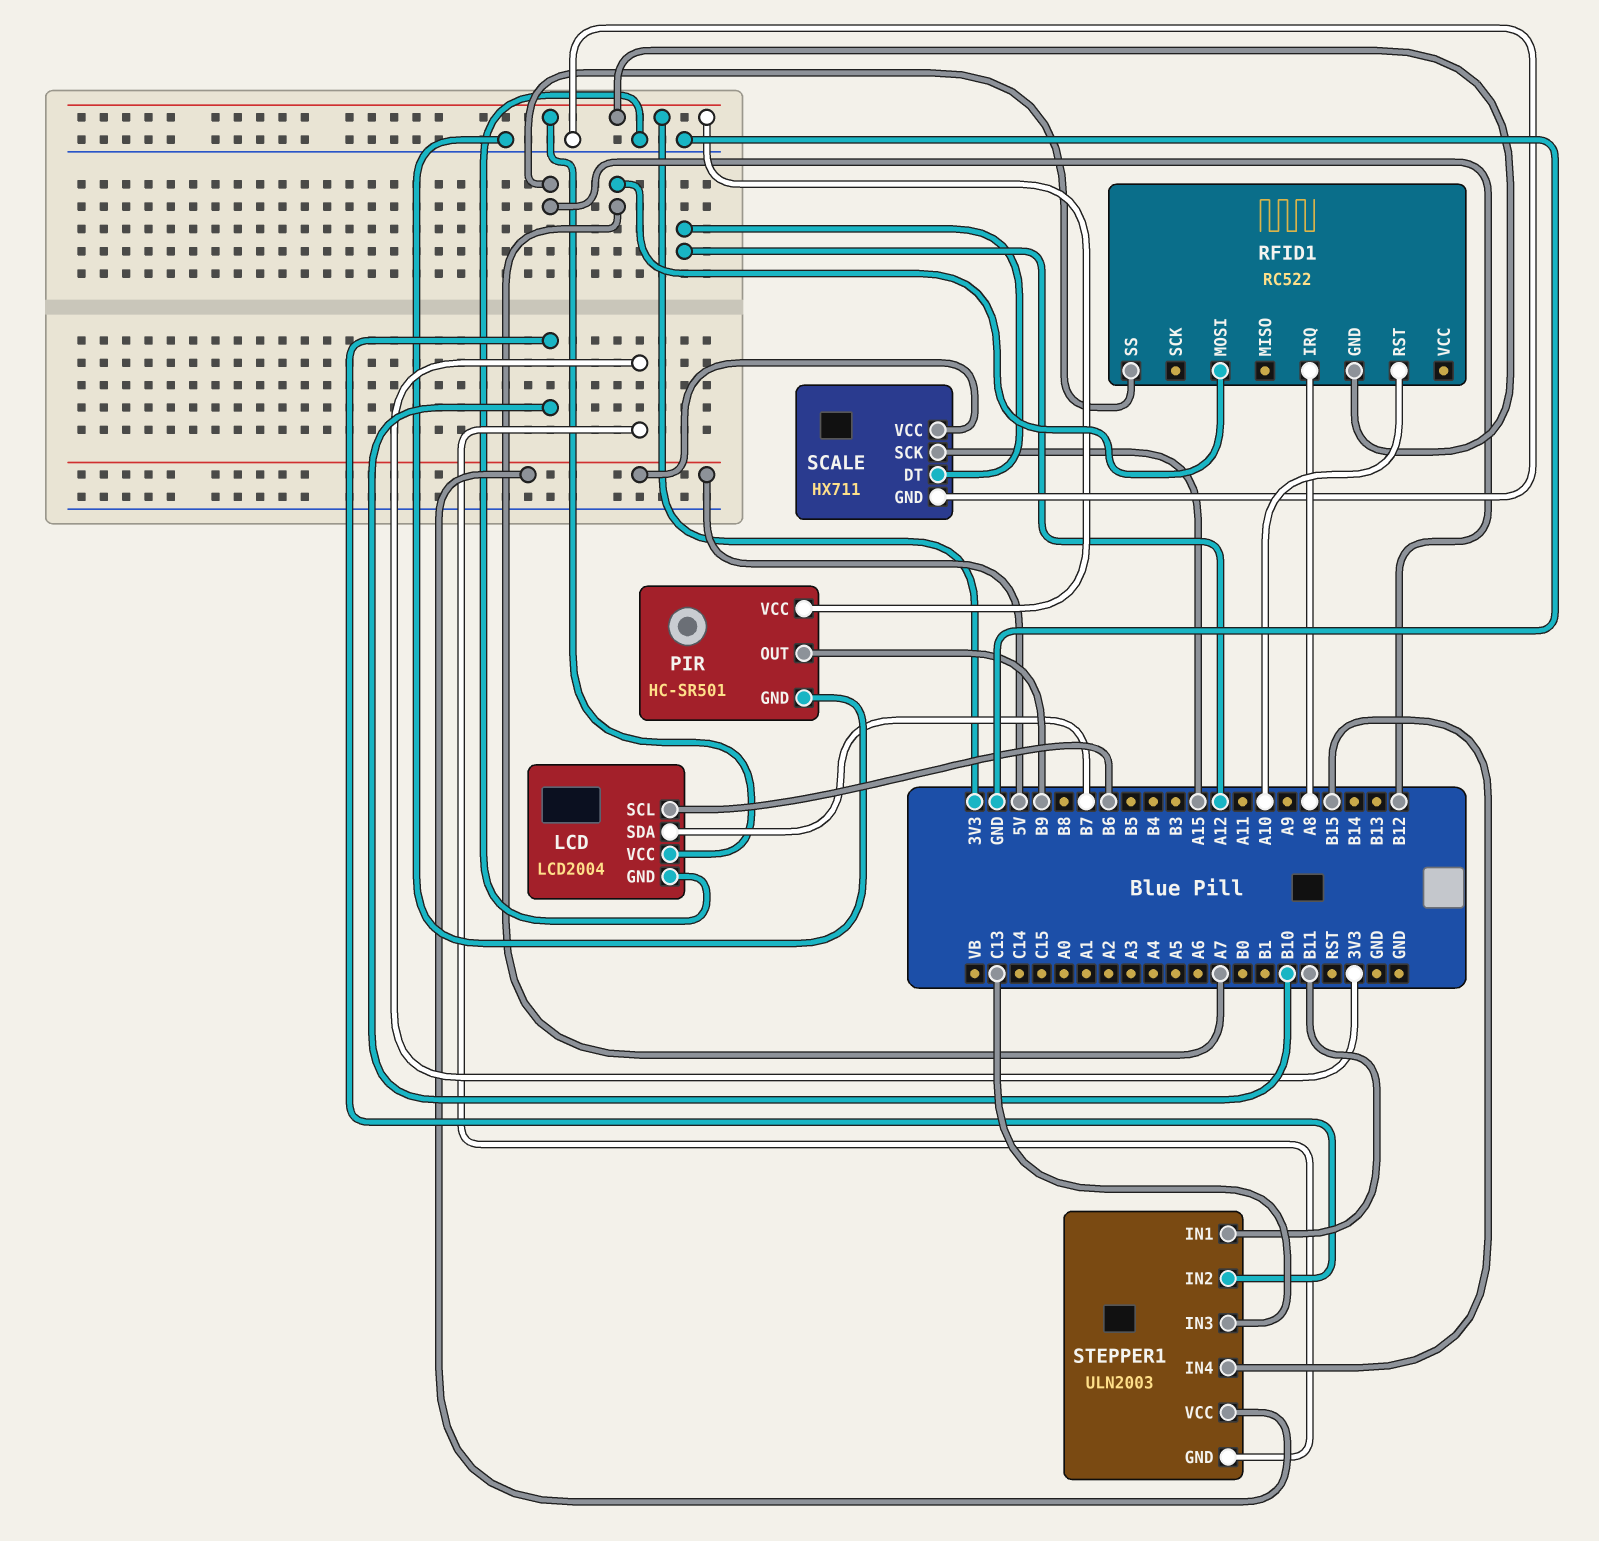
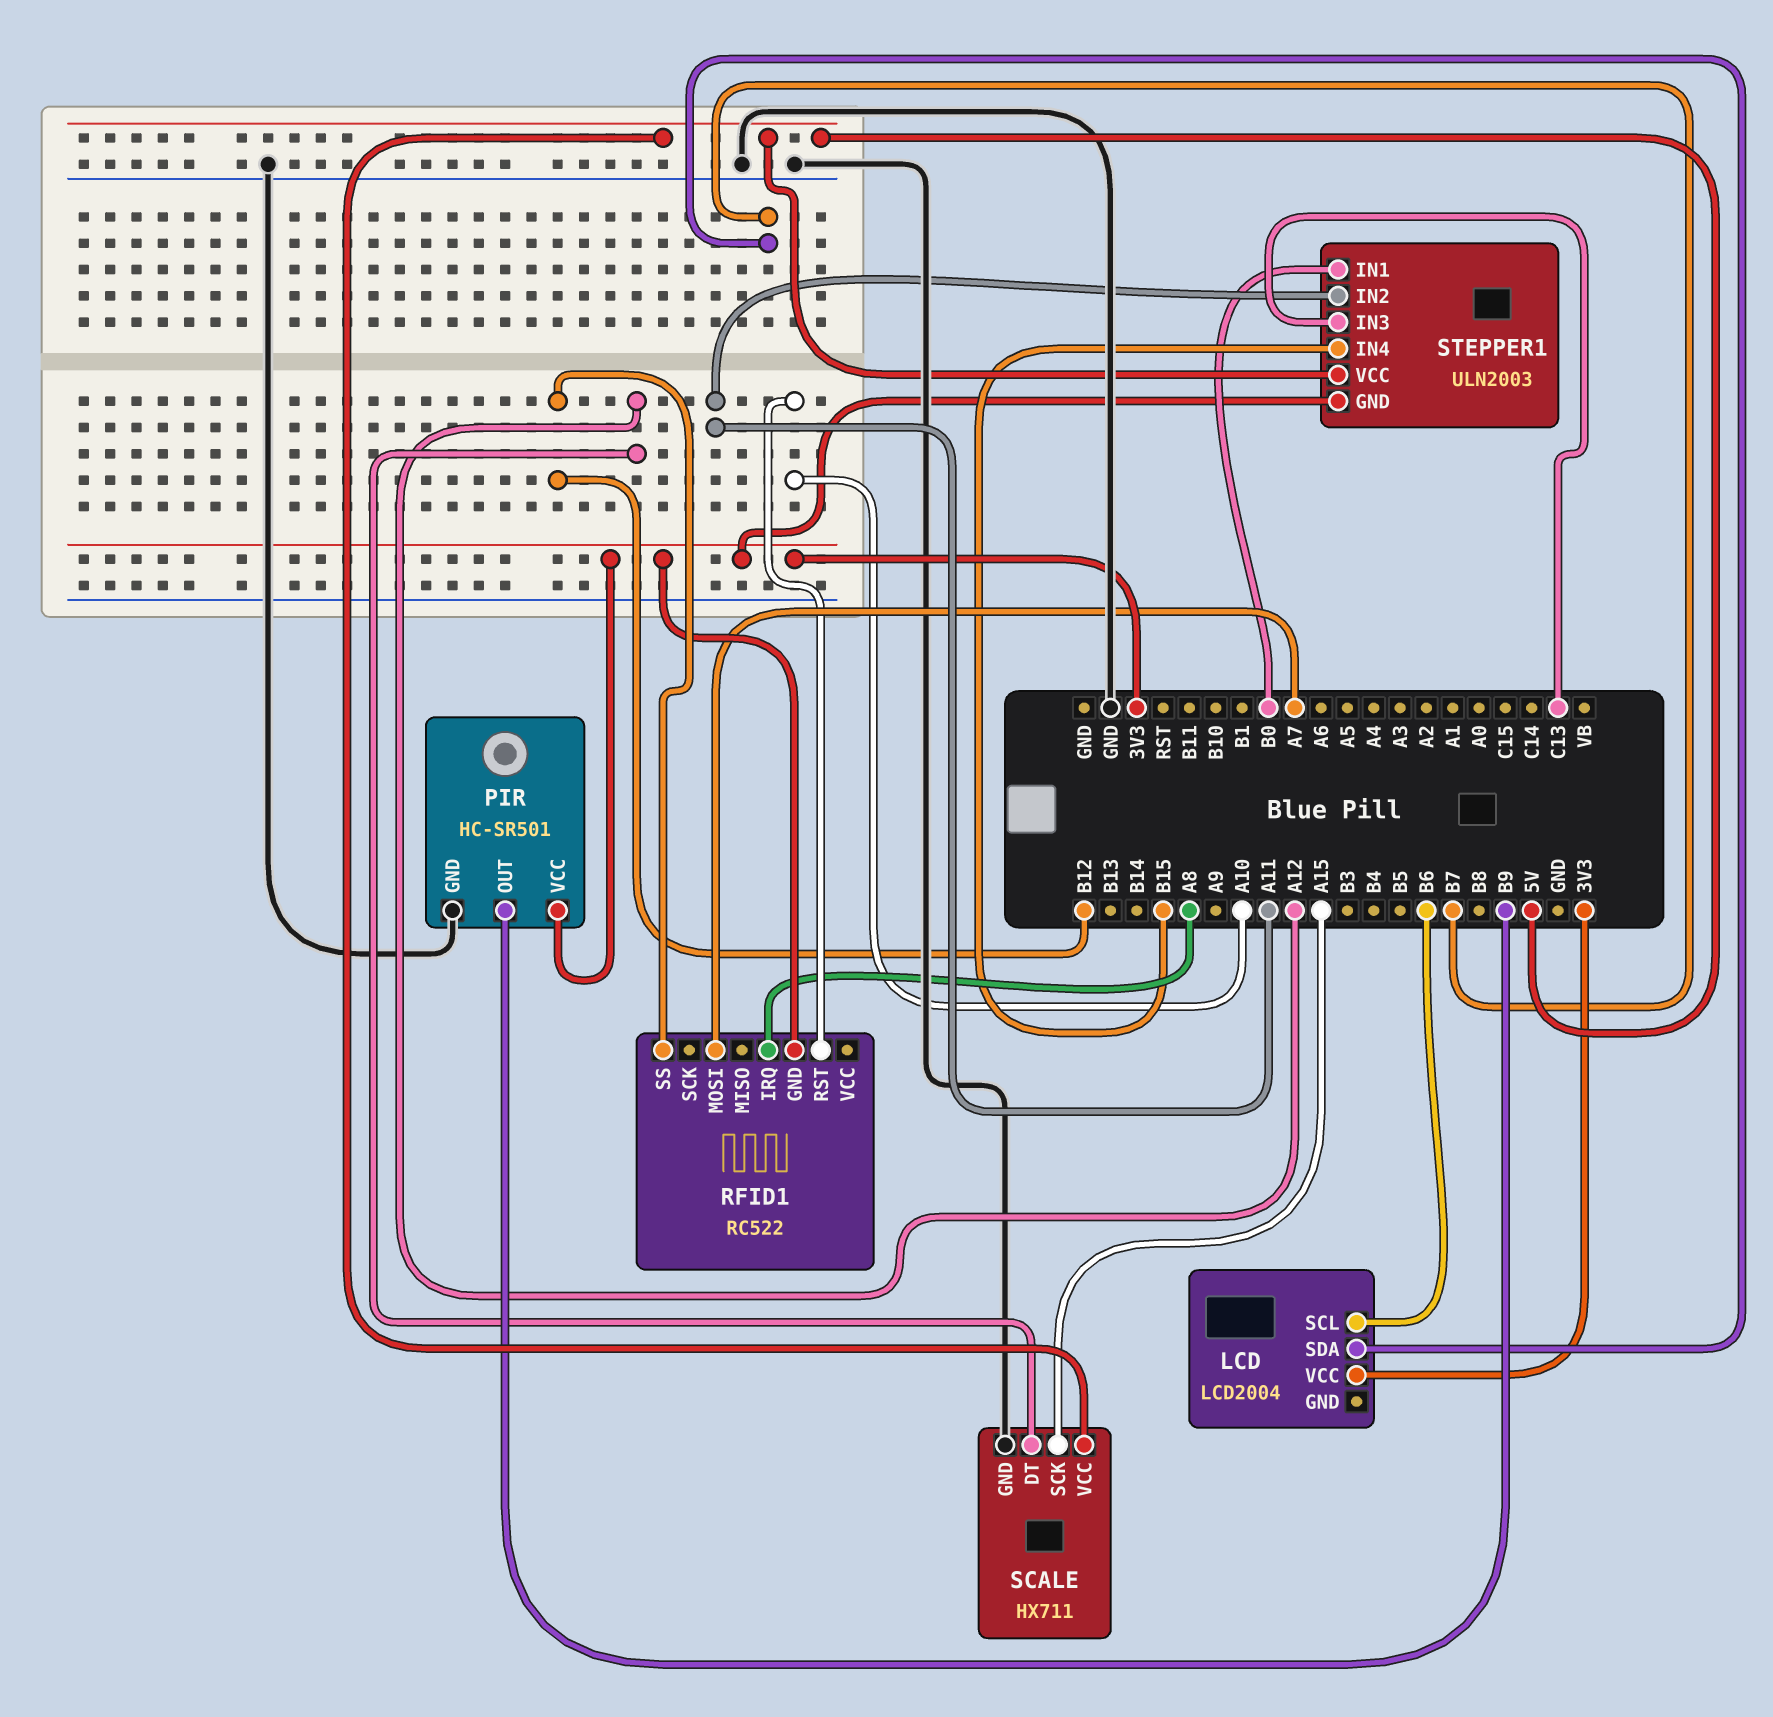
LCD pin GND: GND -> none
STEPPER1 pin IN1: B11 -> B0
STEPPER1 pin IN2: B10 -> A11

